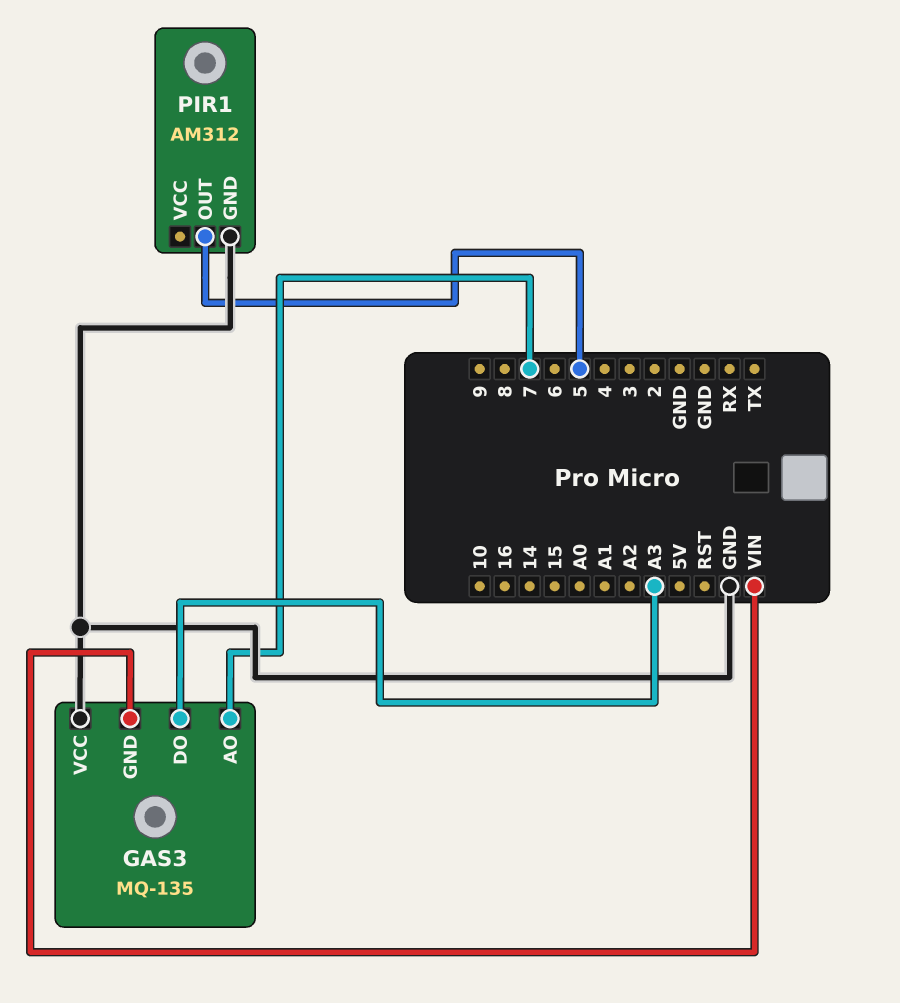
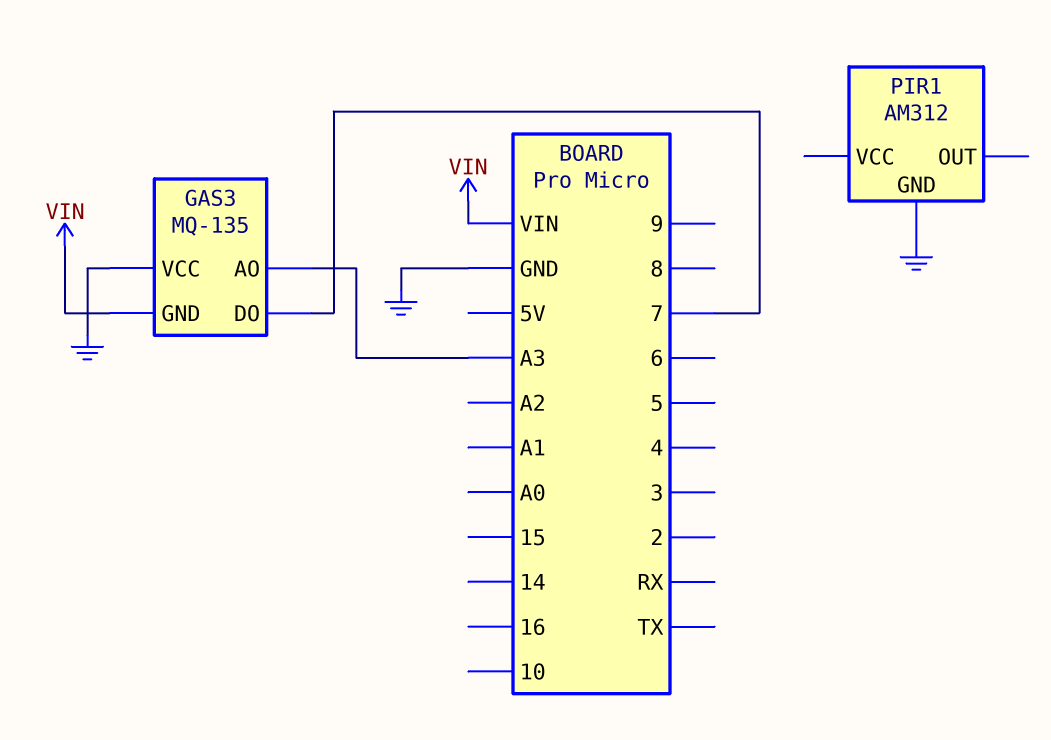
GAS3 pin AO: 7 -> A3
GAS3 pin DO: A3 -> 7
PIR1 pin OUT: 5 -> none

